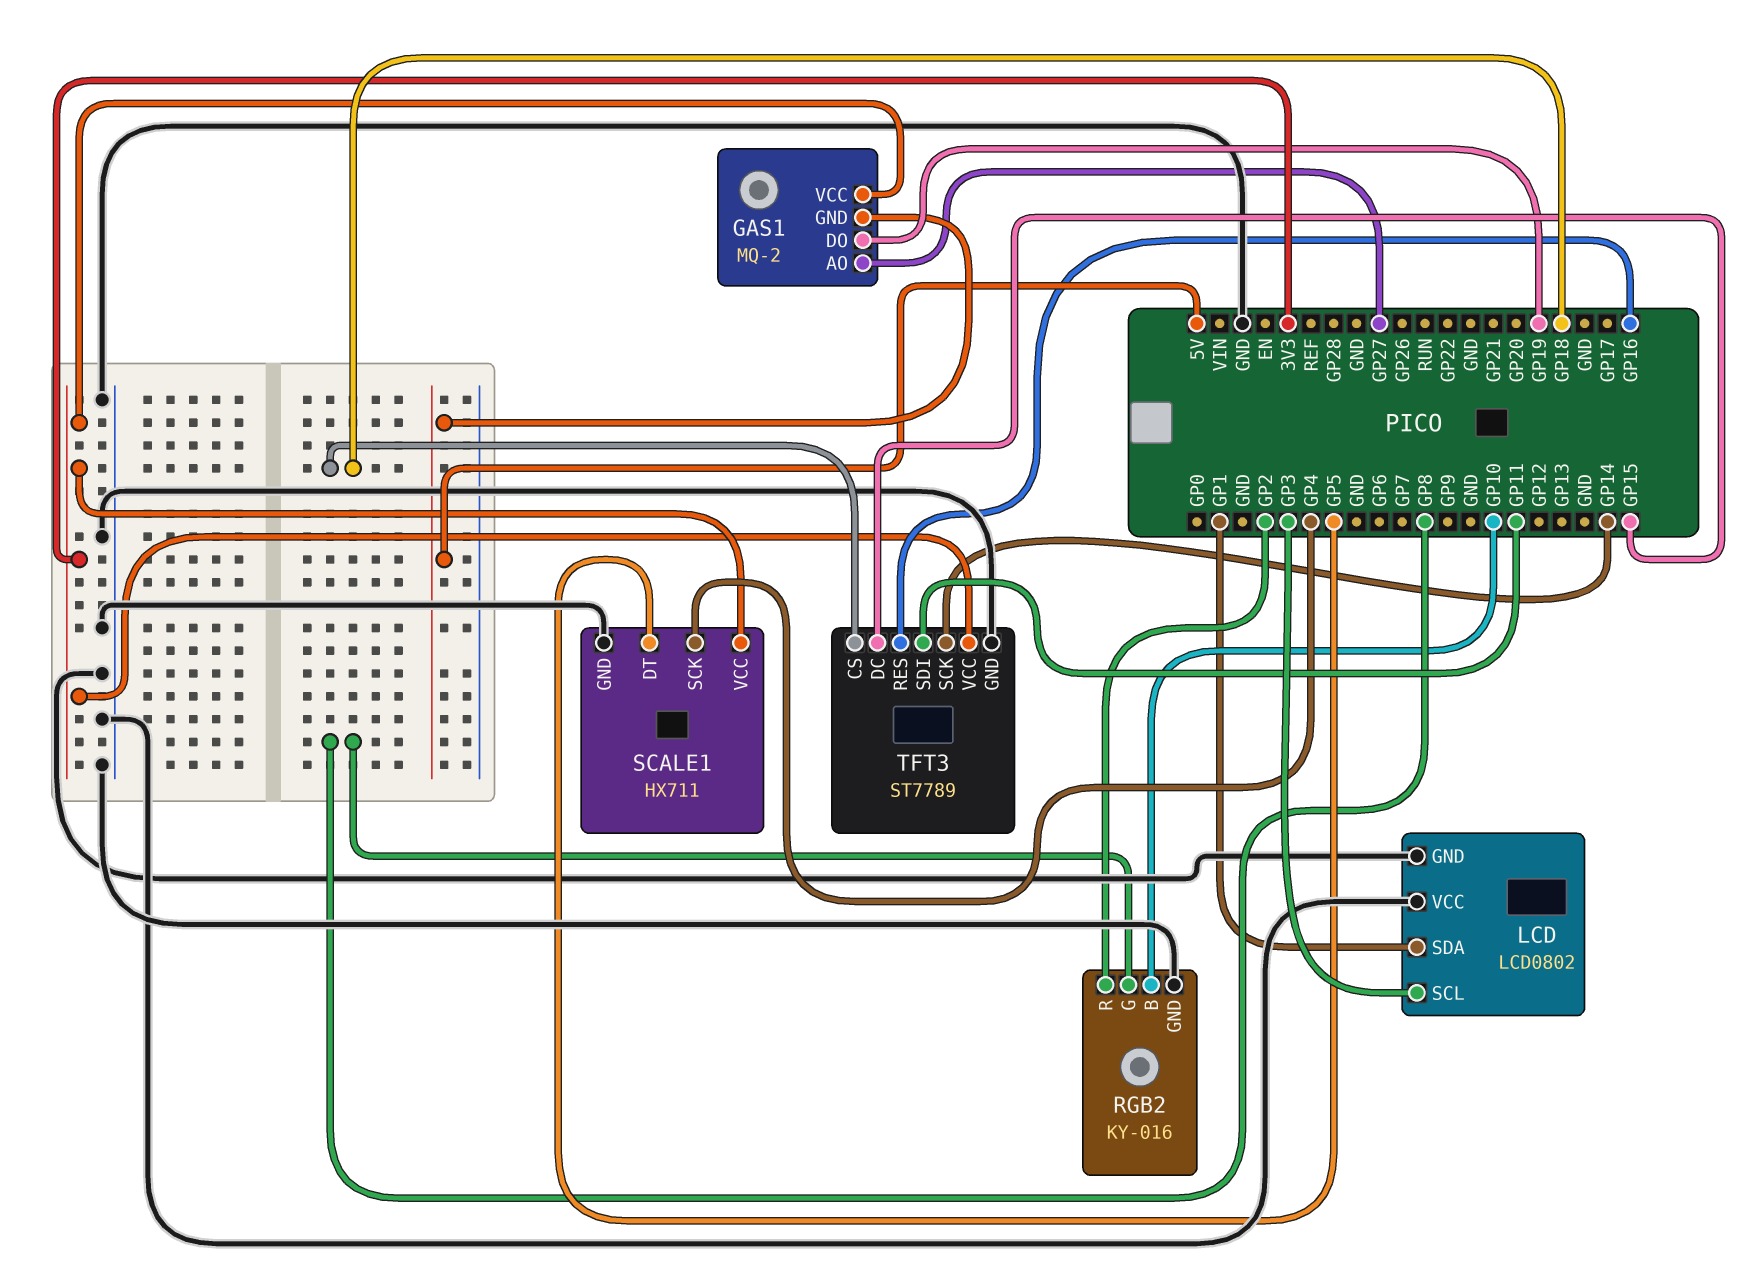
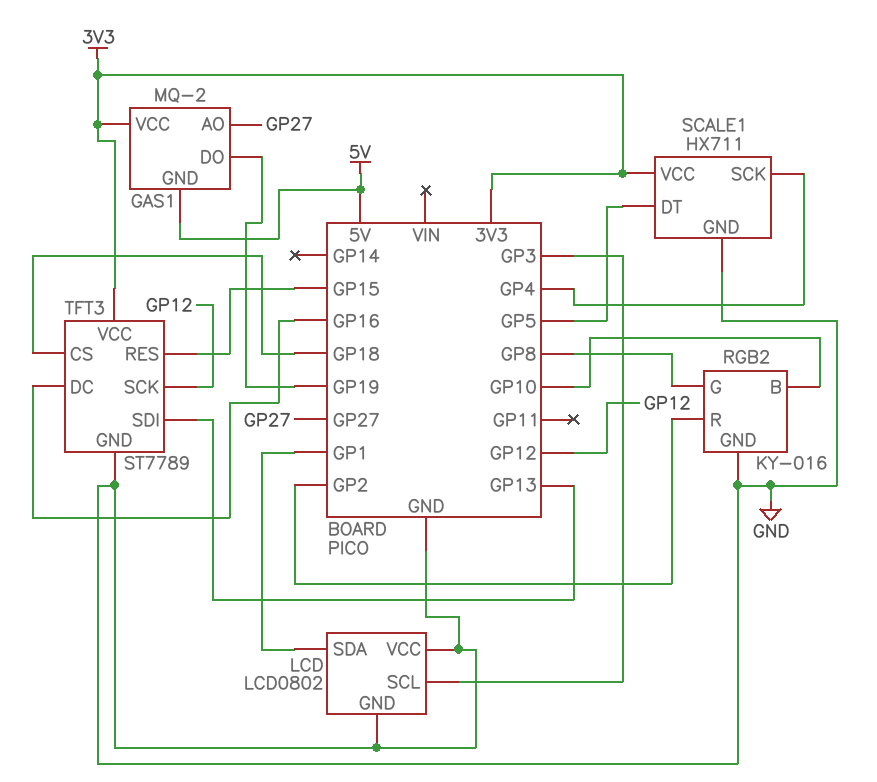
TFT3 pin DC: GP15 -> GP16
TFT3 pin RES: GP16 -> GP15
TFT3 pin SCK: GP14 -> GP12
TFT3 pin SDI: GP11 -> GP13

